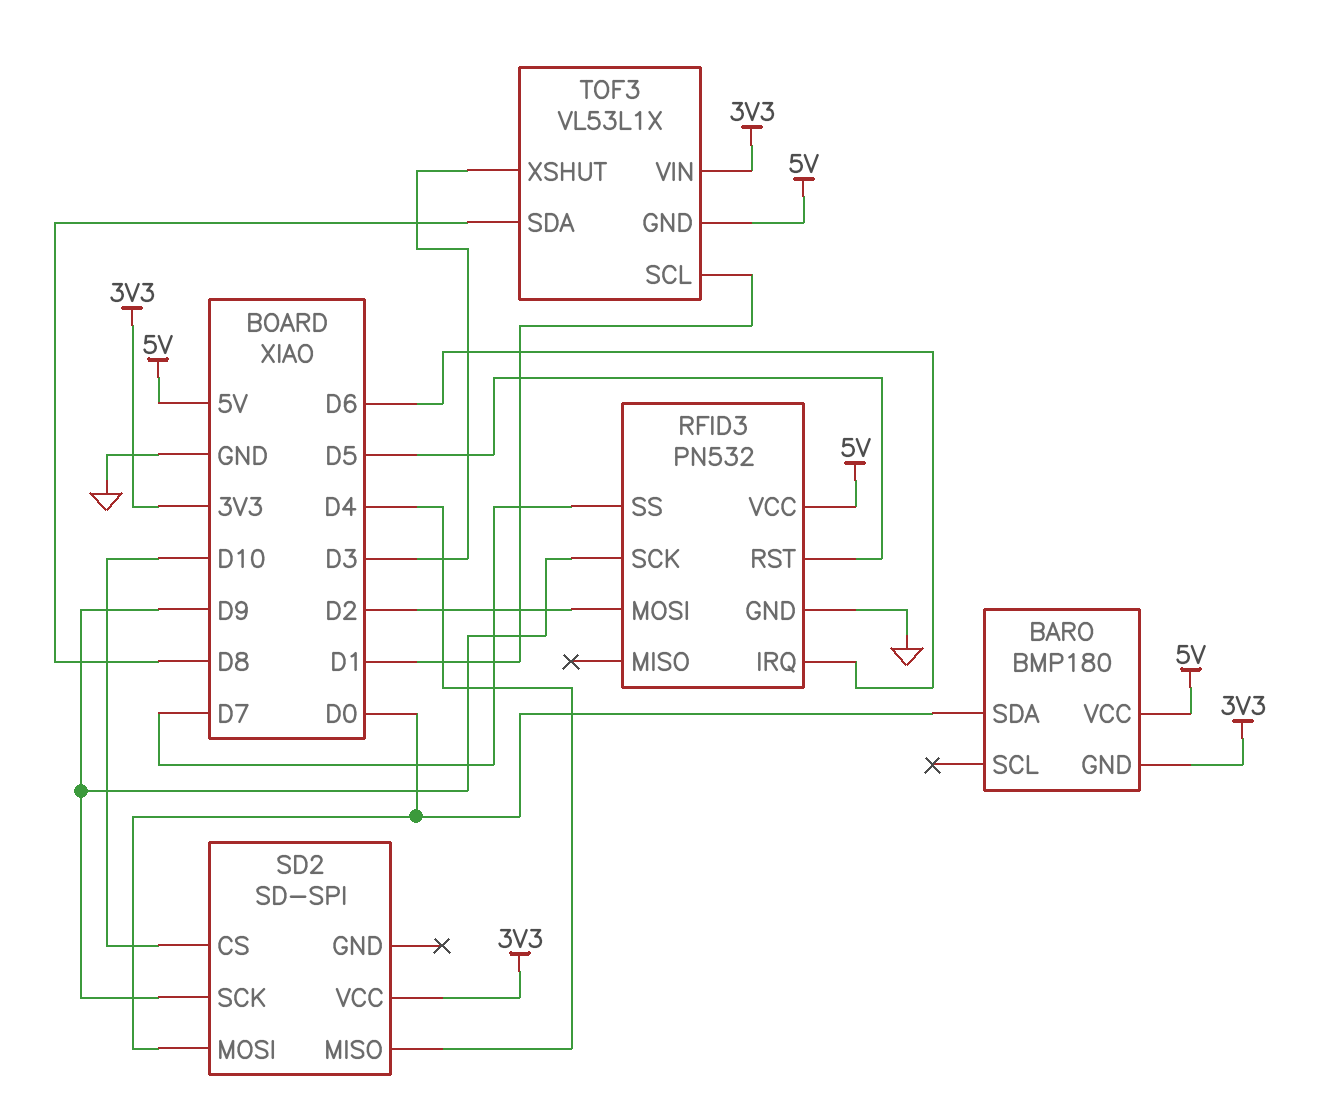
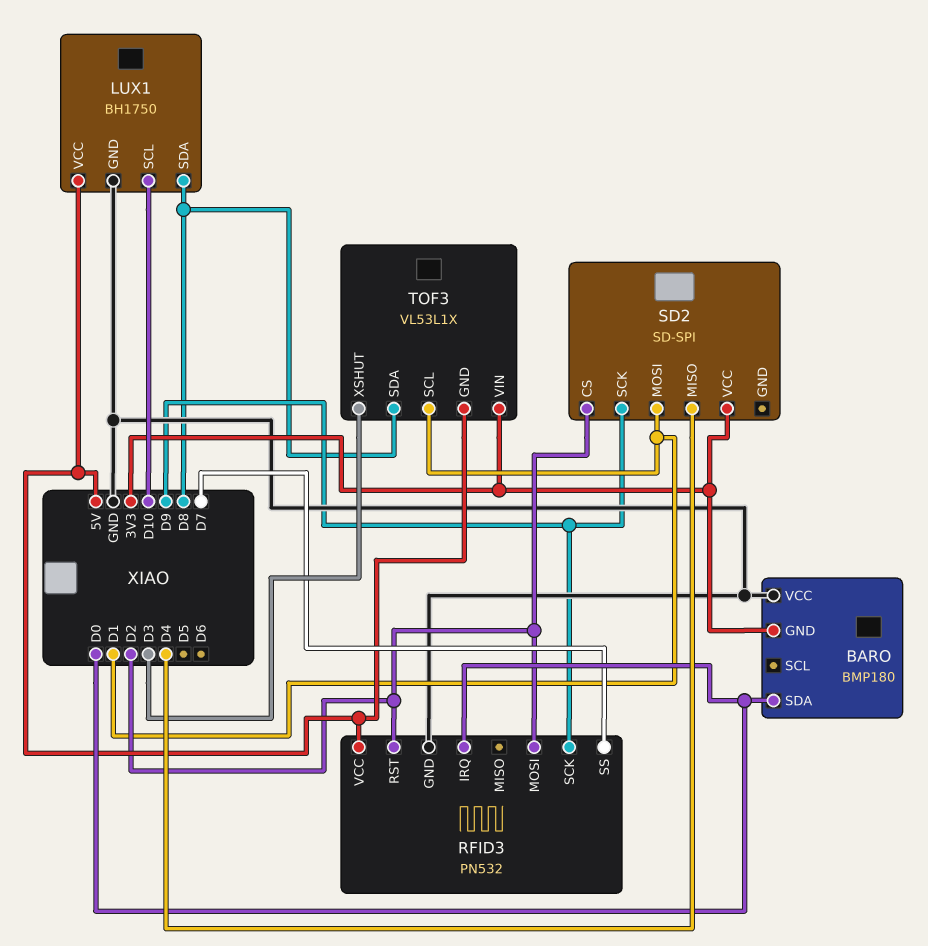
BARO pin VCC: 5V -> GND
LUX1: none -> BH1750
LUX1 pin GND: none -> GND
LUX1 pin SCL: none -> D10
LUX1 pin SDA: none -> D8
LUX1 pin VCC: none -> 5V
RFID3 pin IRQ: D6 -> D0
RFID3 pin RST: D5 -> D2
SD2 pin CS: D10 -> D2
SD2 pin MOSI: D0 -> D1

